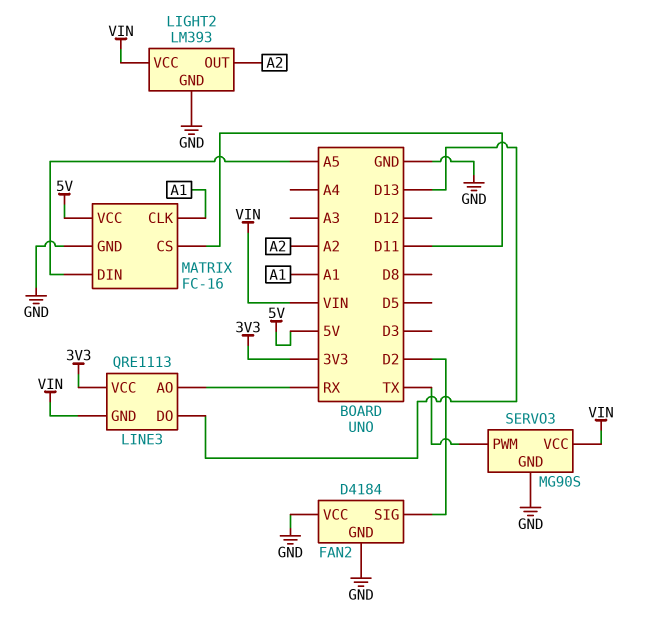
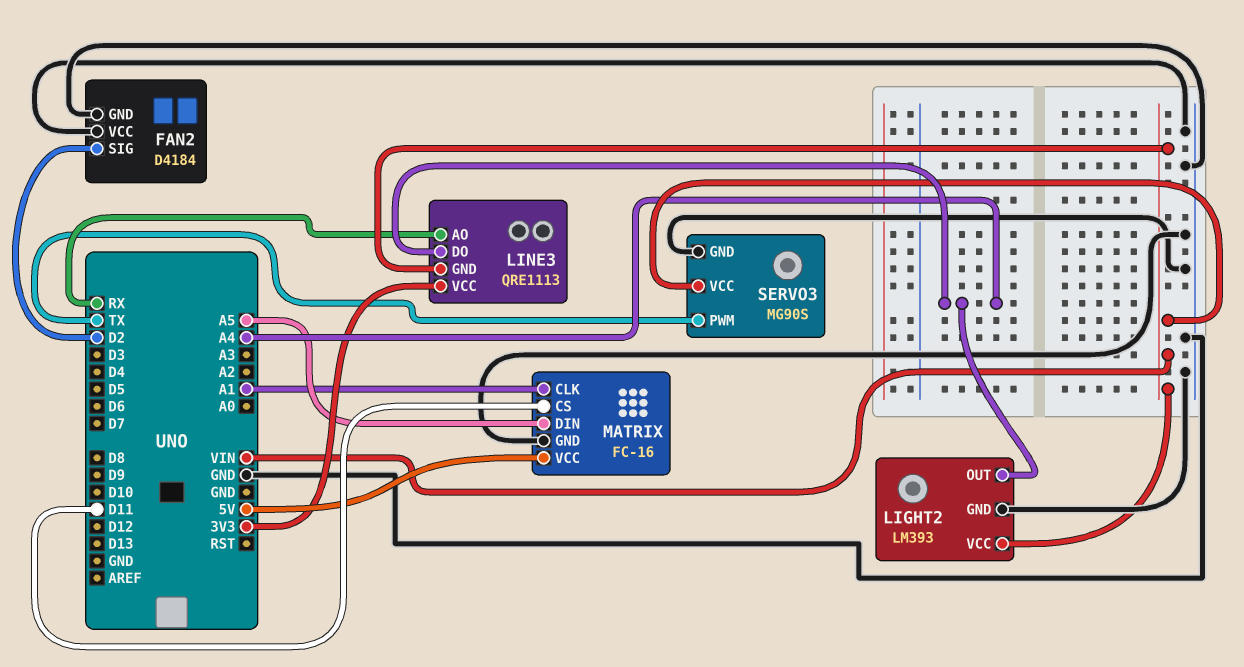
LIGHT2 pin OUT: A2 -> A4
LINE3 pin DO: D13 -> A4

